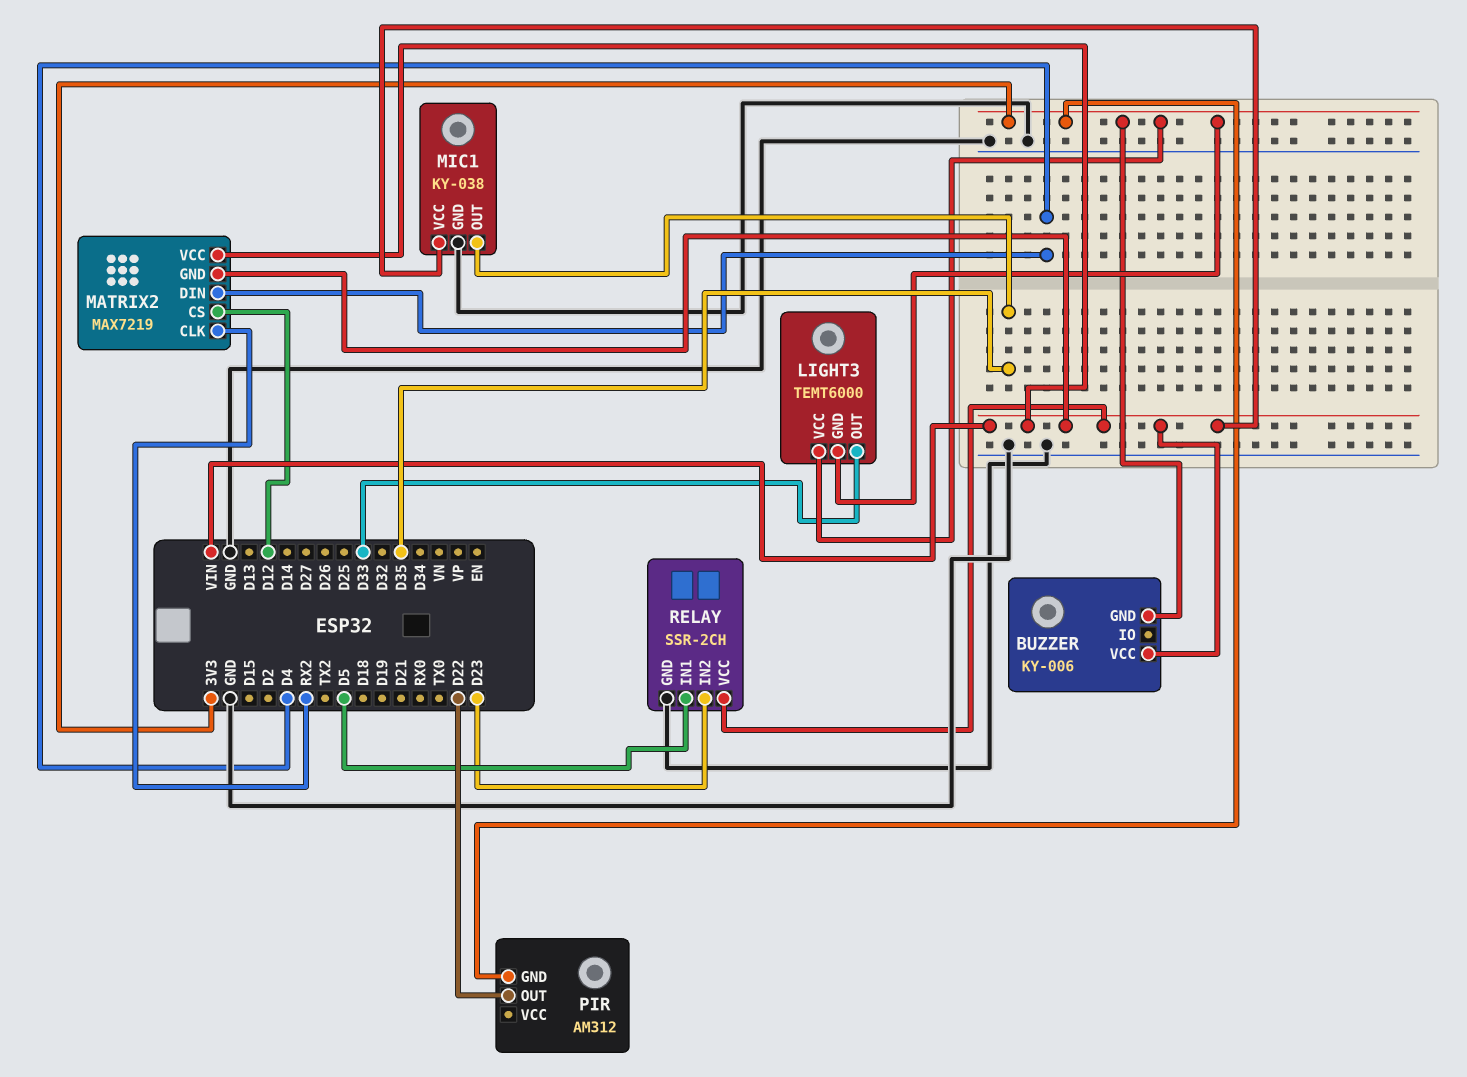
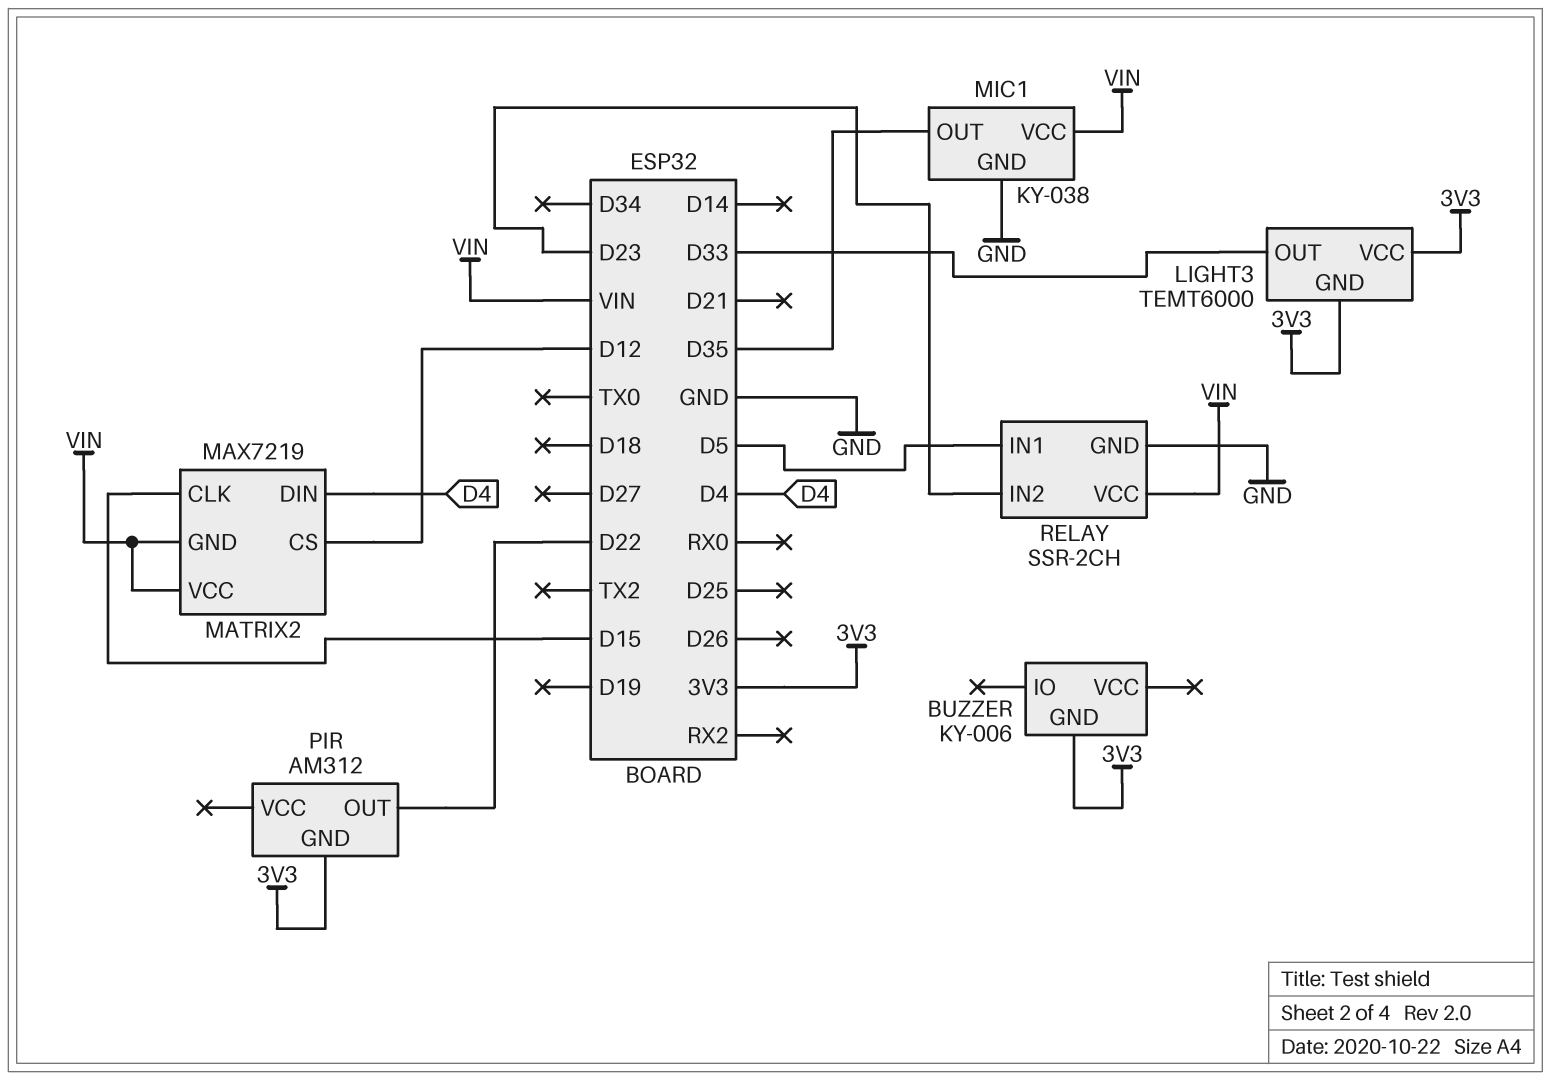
BUZZER pin VCC: VIN -> none
MATRIX2 pin CLK: RX2 -> D15

